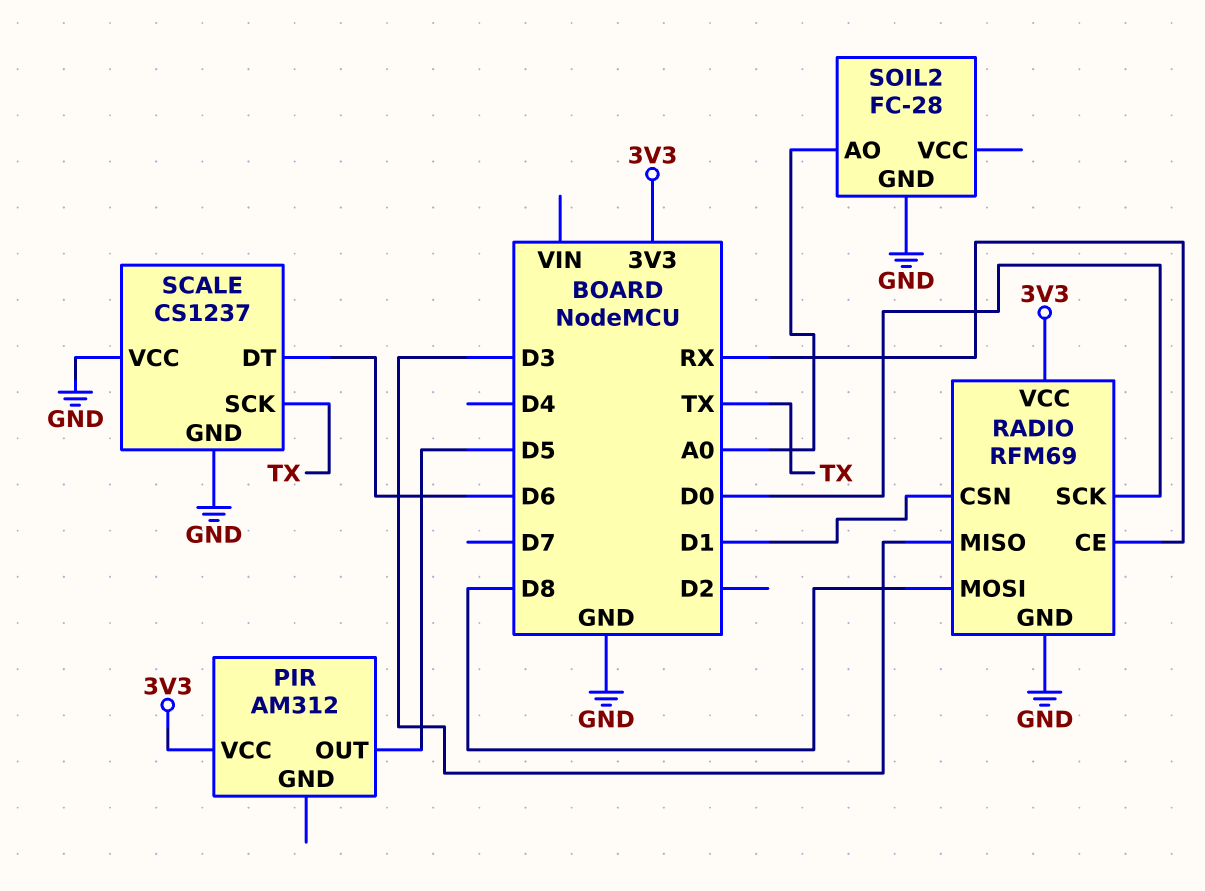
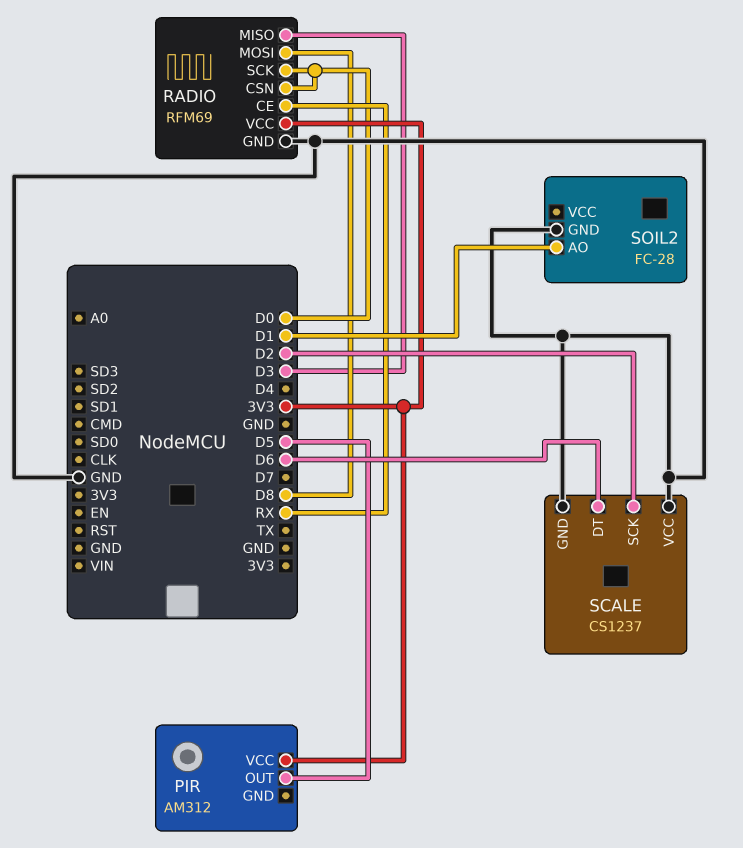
RADIO pin CSN: D1 -> D0
SCALE pin SCK: TX -> D2
SOIL2 pin AO: A0 -> D1

